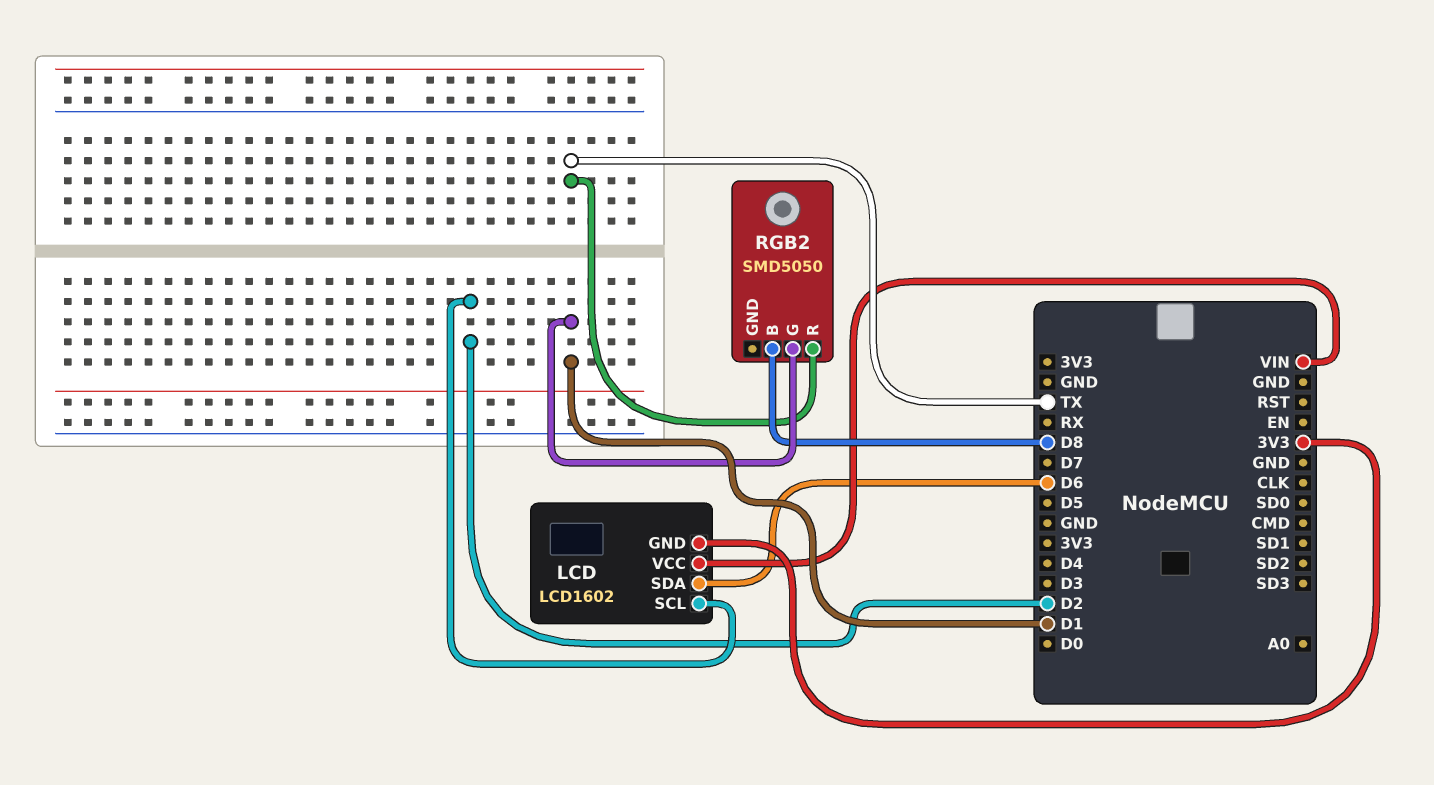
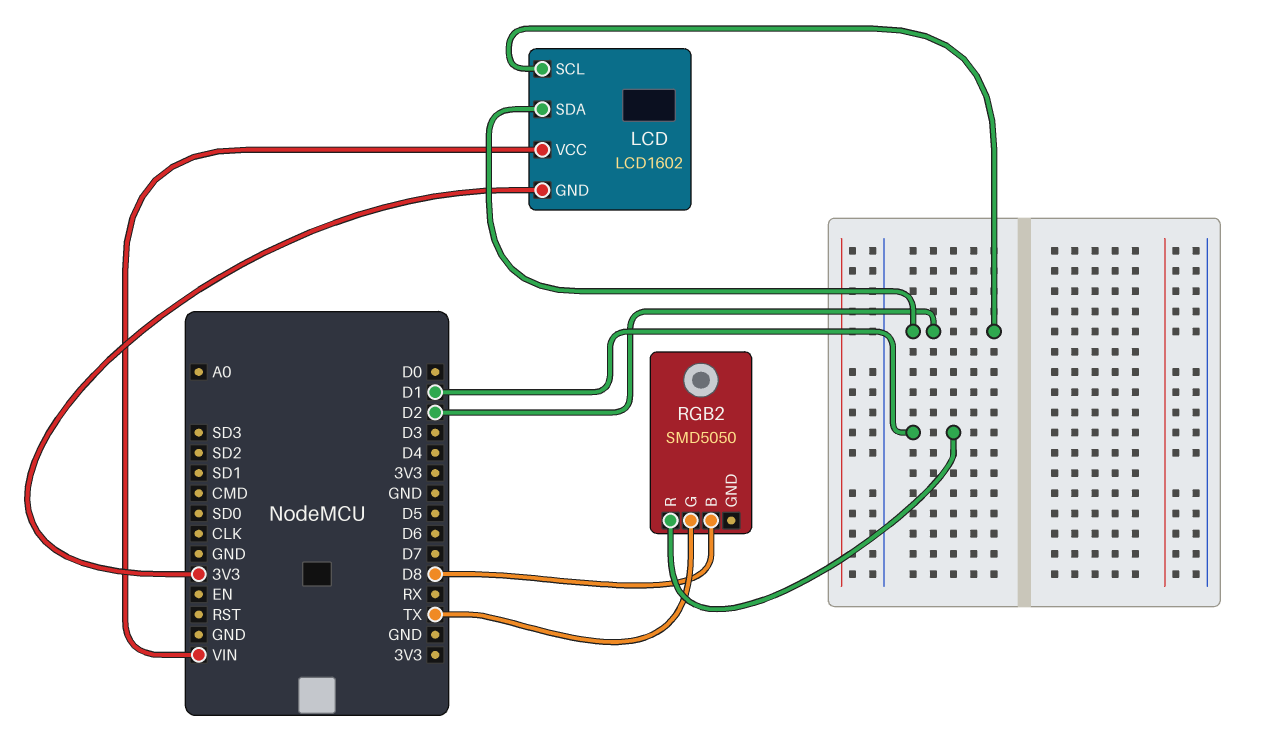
LCD pin SDA: D6 -> D2
RGB2 pin G: D1 -> TX
RGB2 pin R: TX -> D1

